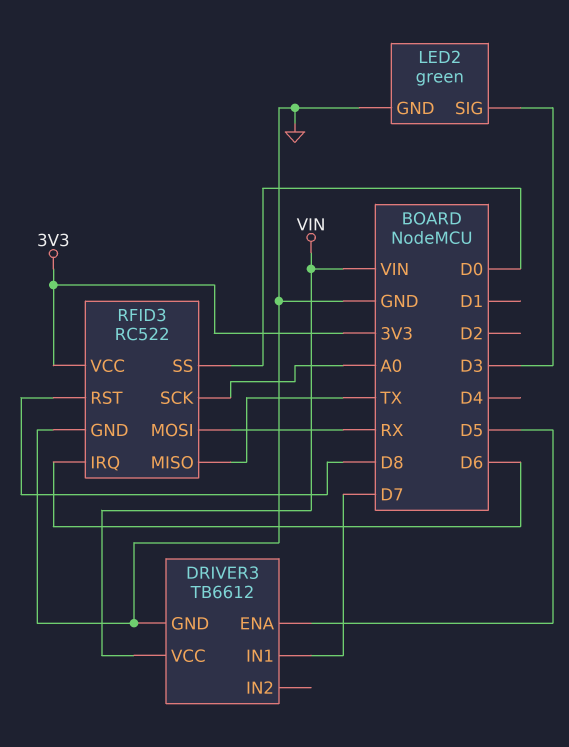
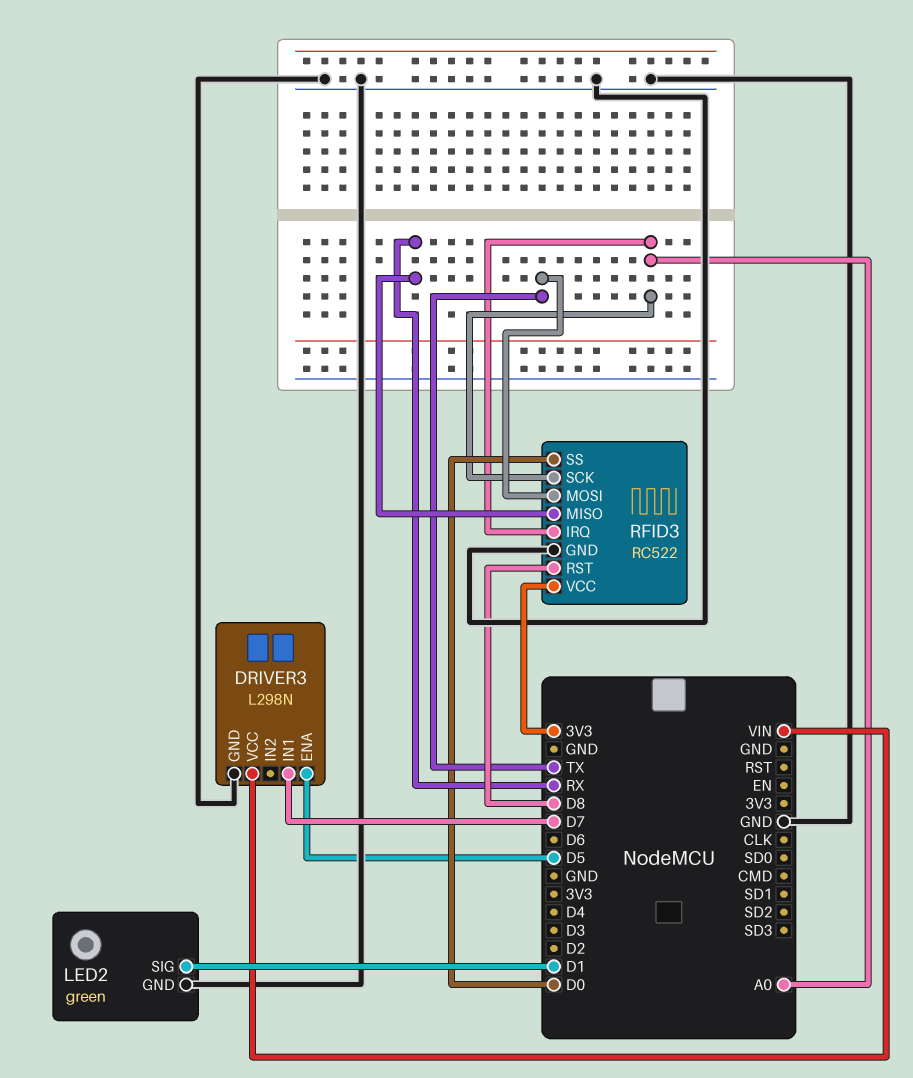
DRIVER3: TB6612 -> L298N
LED2 pin SIG: D3 -> D1
RFID3 pin IRQ: D6 -> A0
RFID3 pin MISO: TX -> RX
RFID3 pin MOSI: RX -> TX

